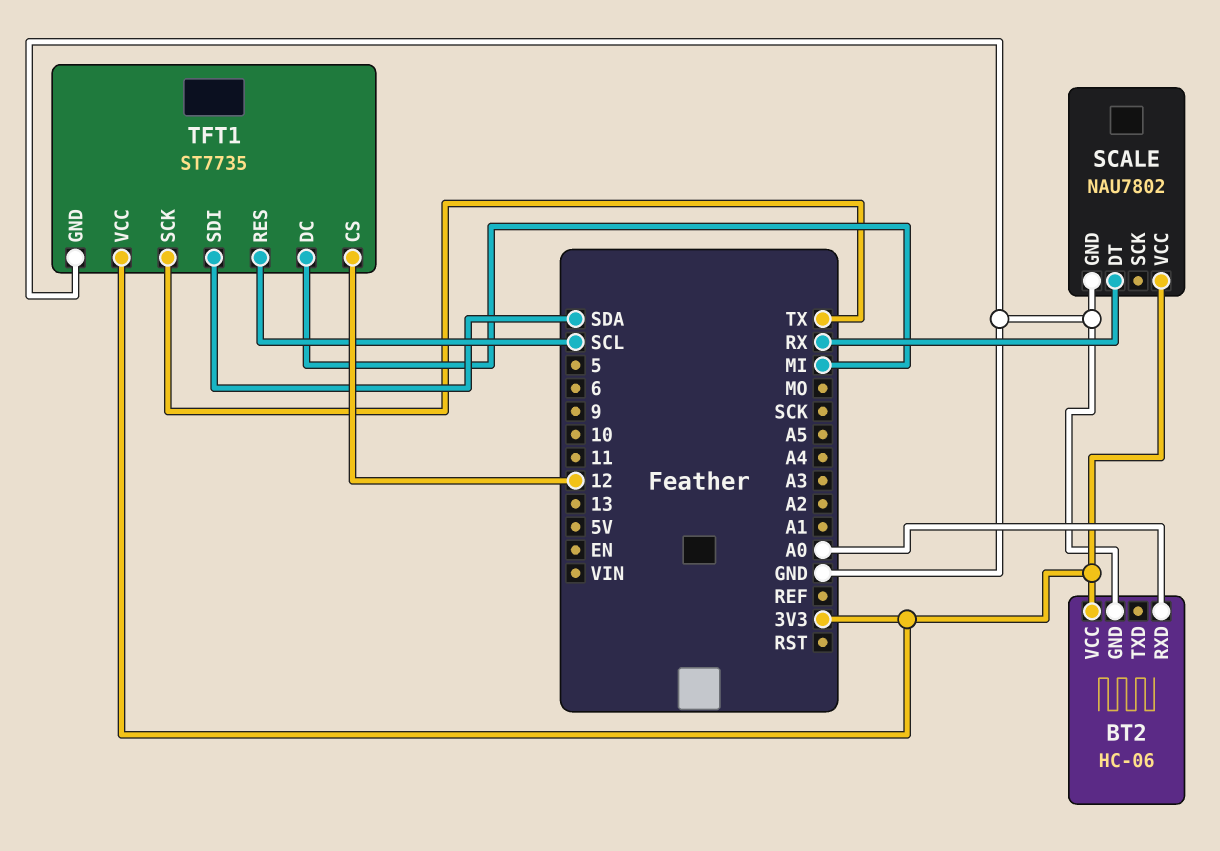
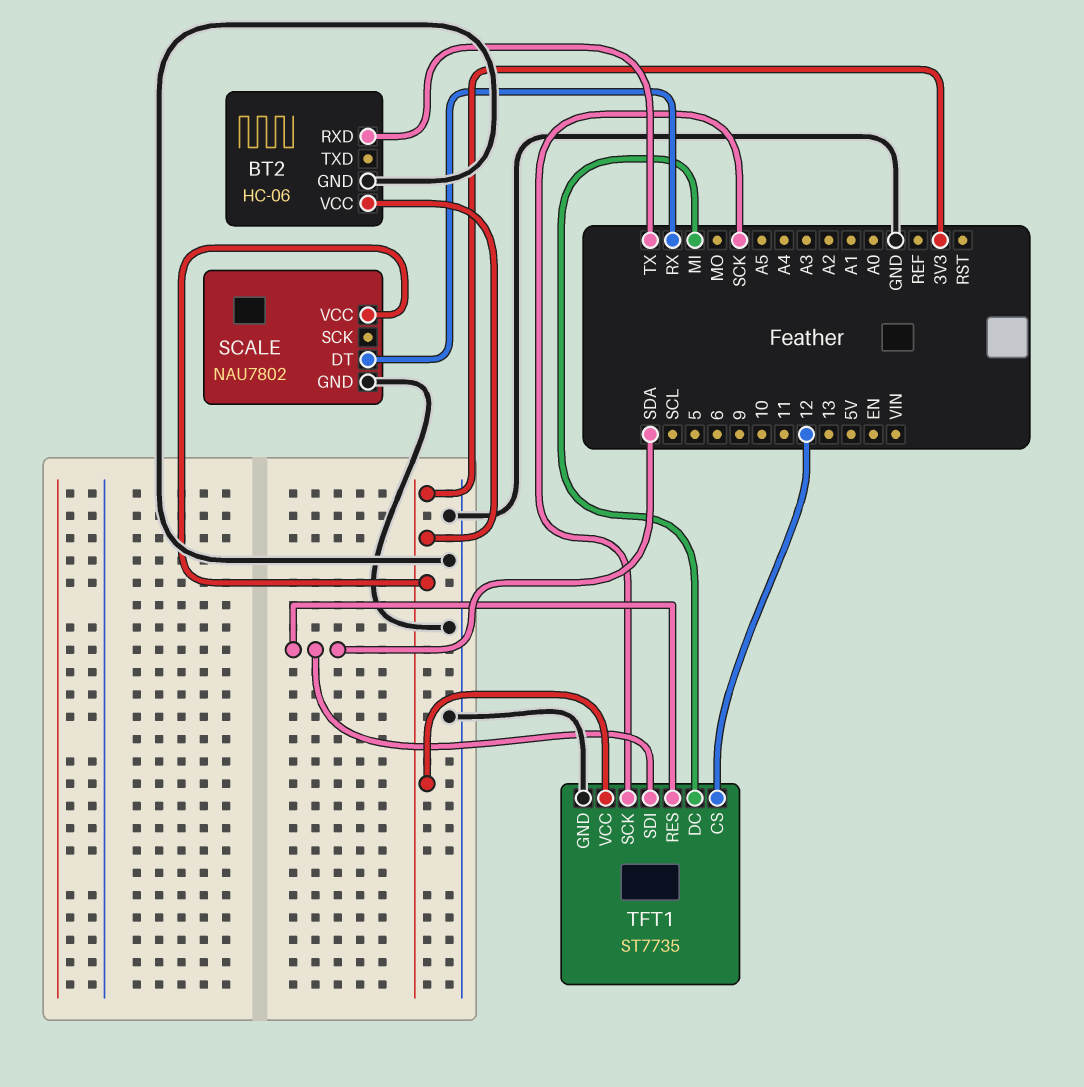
BT2 pin RXD: A0 -> TX
TFT1 pin RES: SCL -> SDA
TFT1 pin SCK: TX -> SCK

